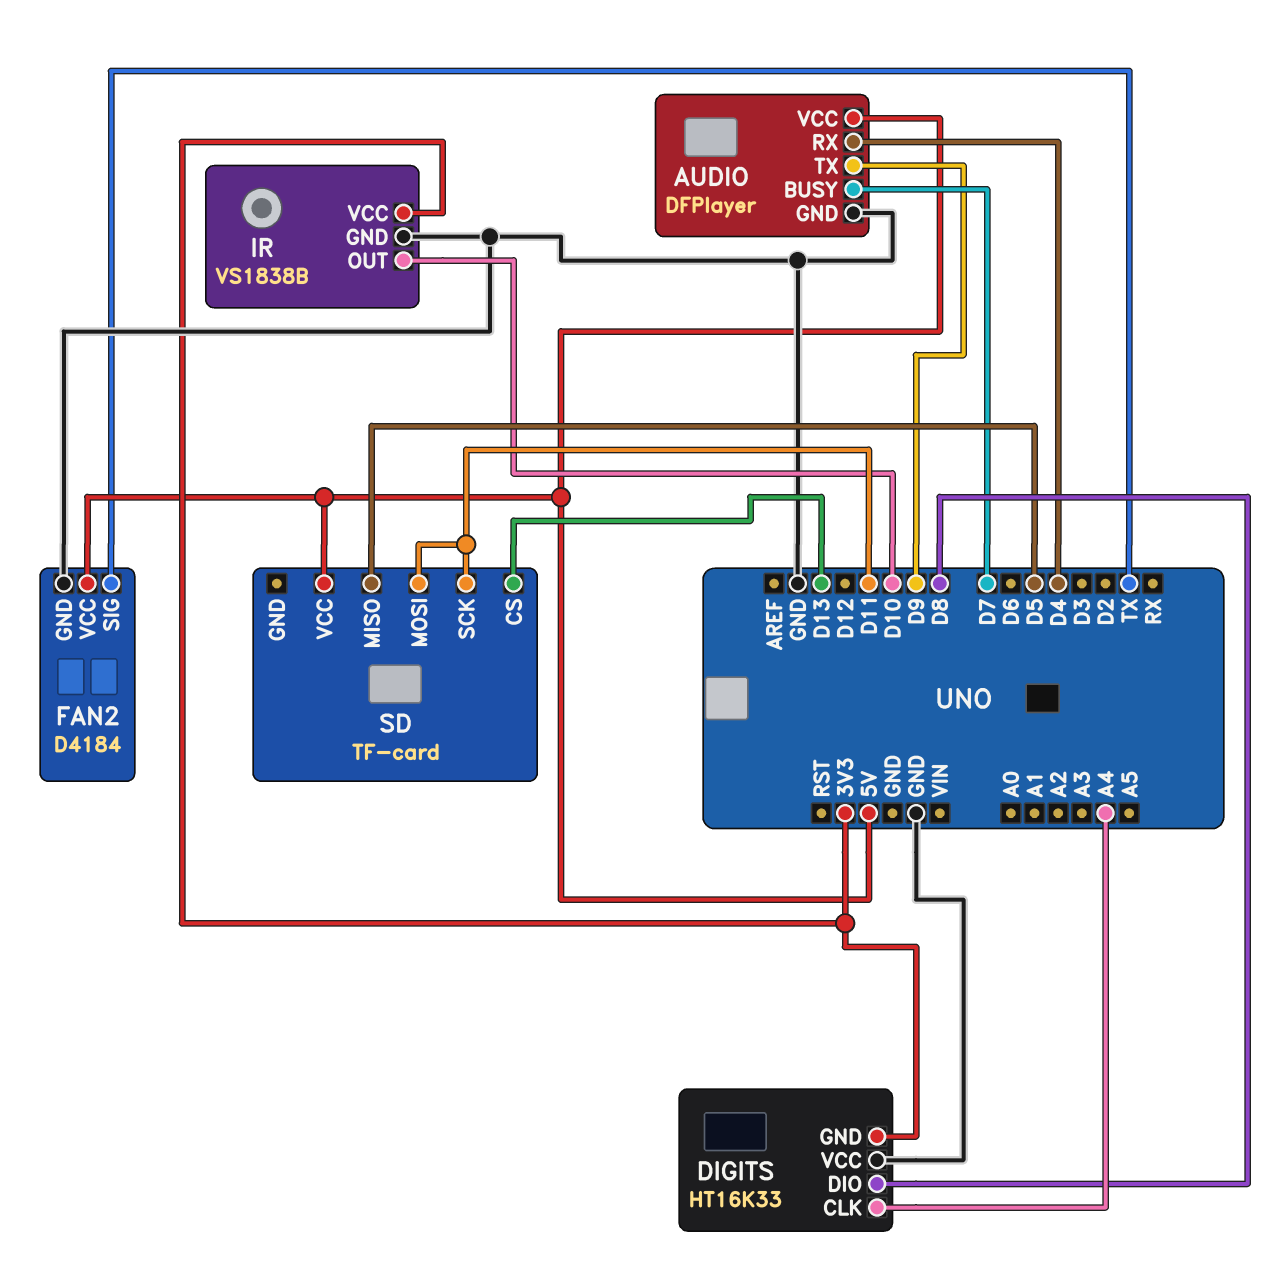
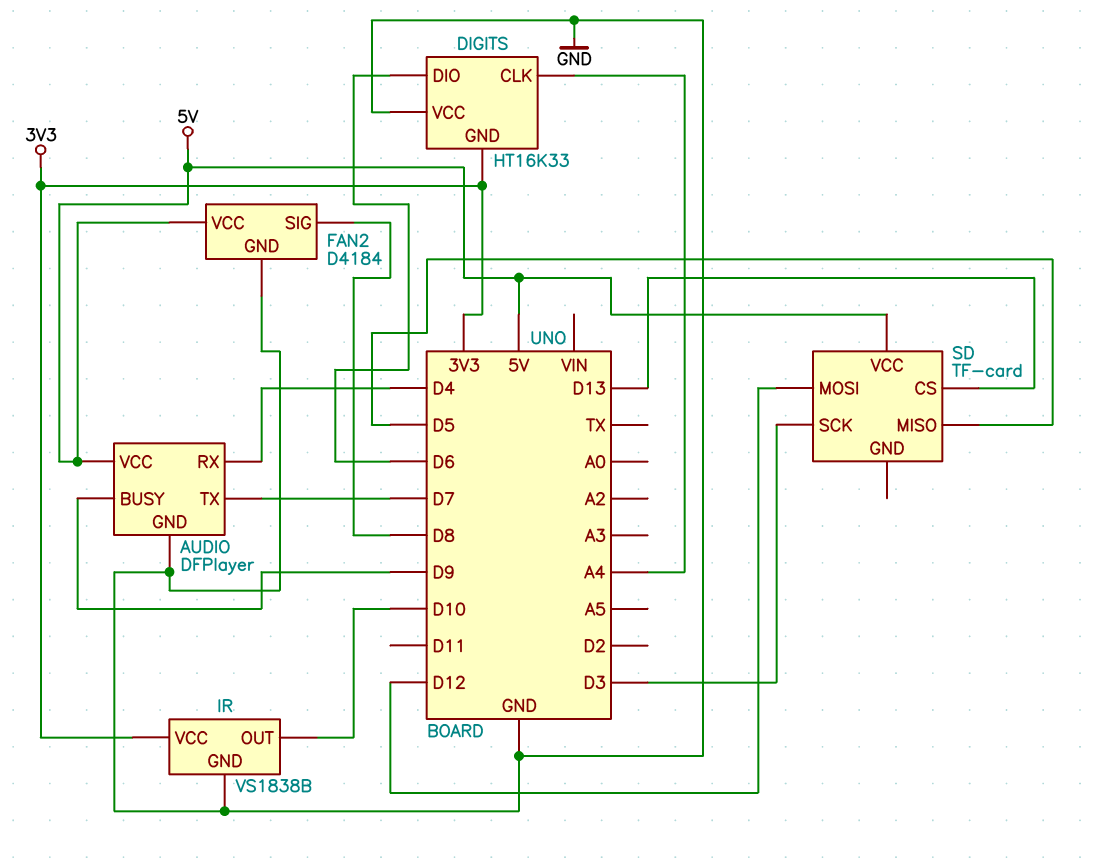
AUDIO pin BUSY: D7 -> D9
AUDIO pin TX: D9 -> D7
DIGITS pin DIO: D8 -> D6
FAN2 pin SIG: TX -> D8
SD pin MOSI: D11 -> D12
SD pin SCK: D11 -> D3

